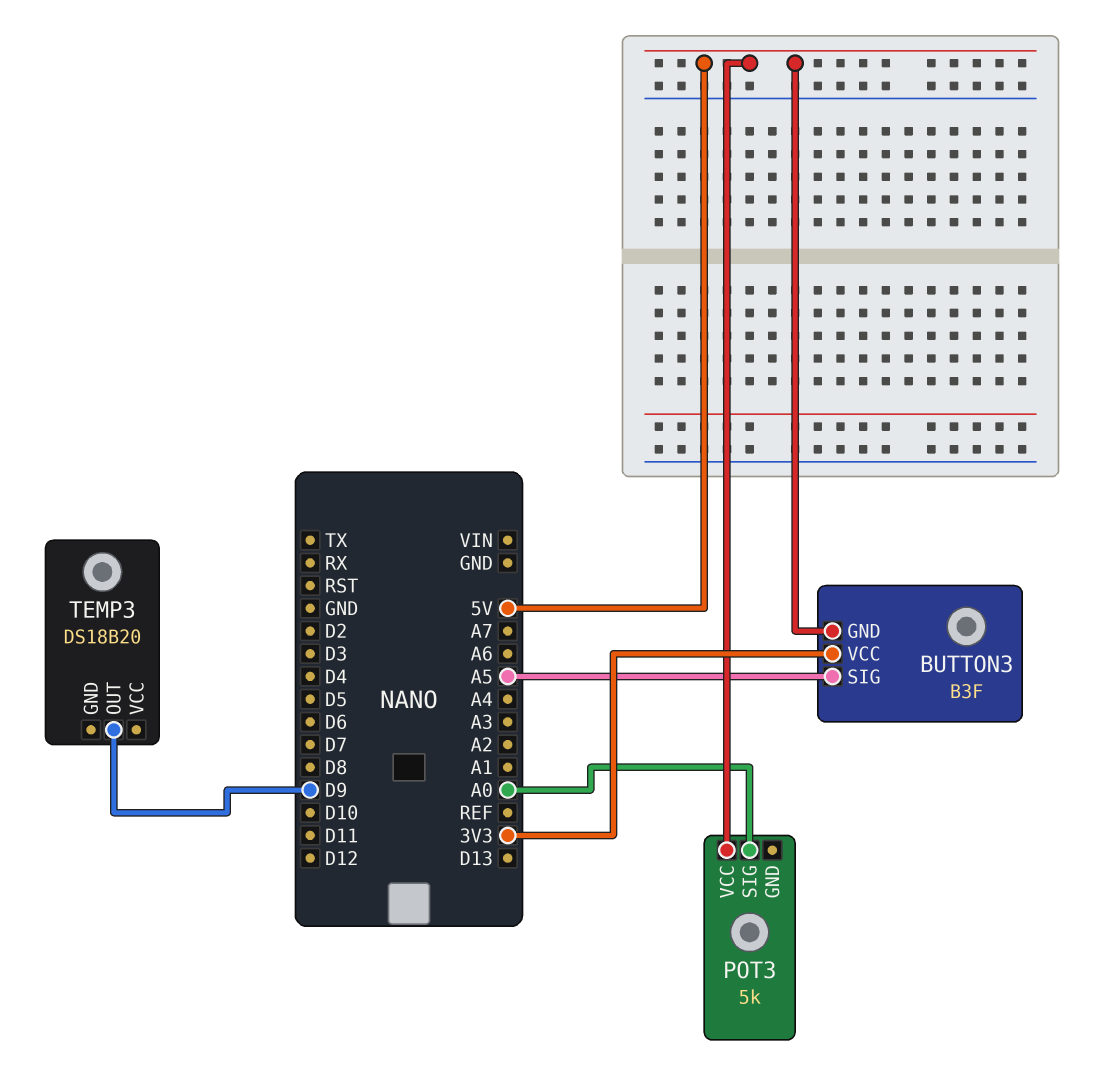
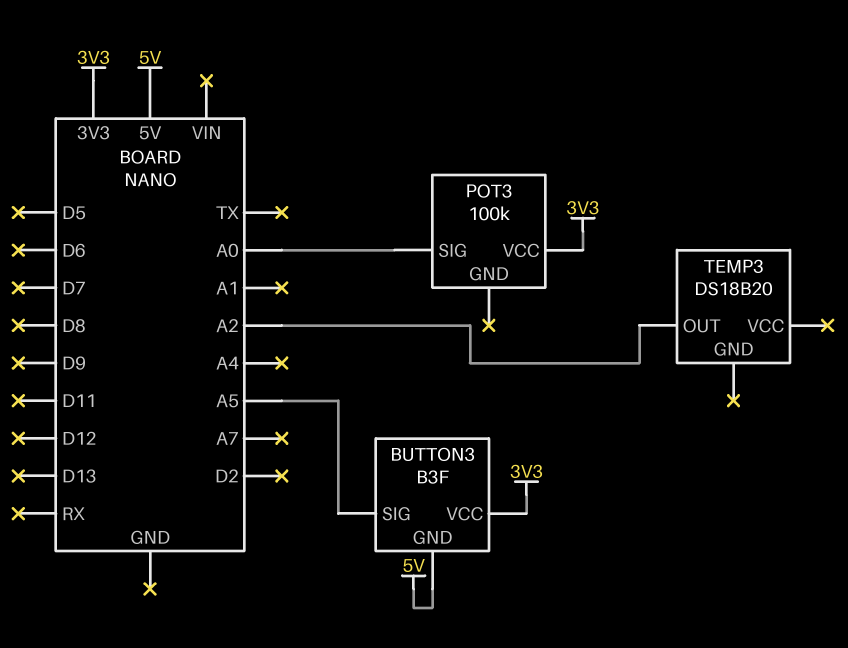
POT3: 5k -> 100k
POT3 pin VCC: 5V -> 3V3
TEMP3 pin OUT: D9 -> A2

